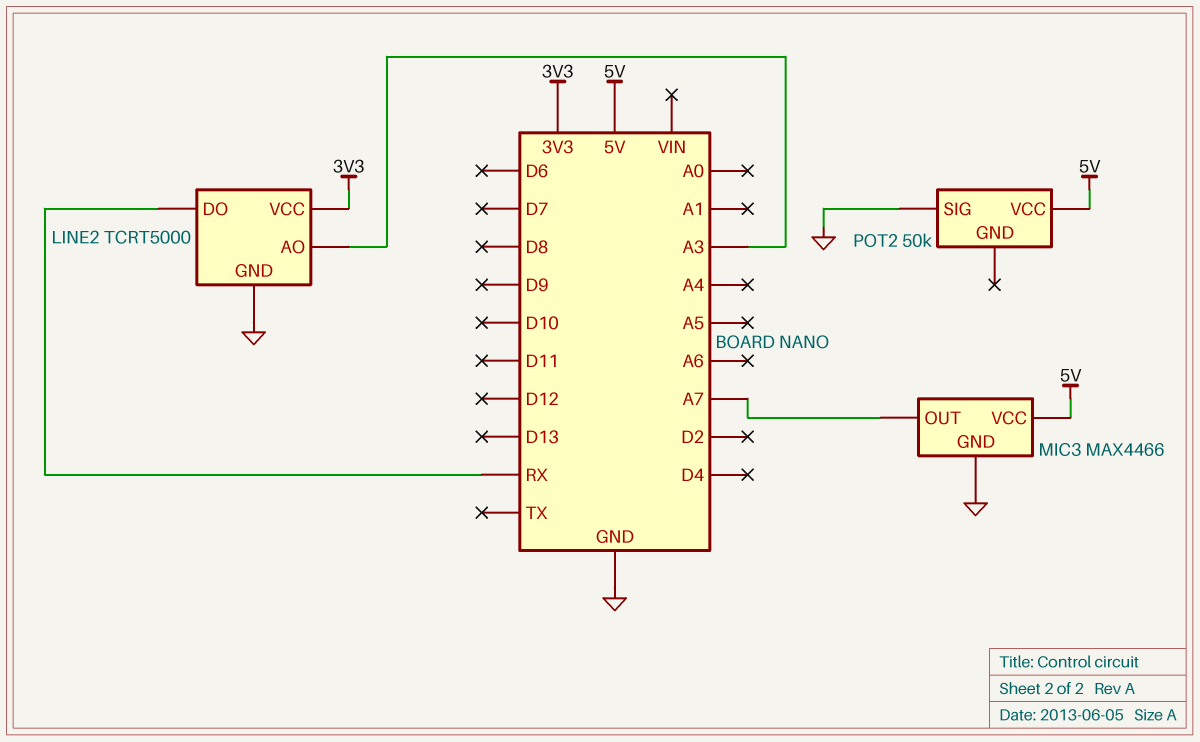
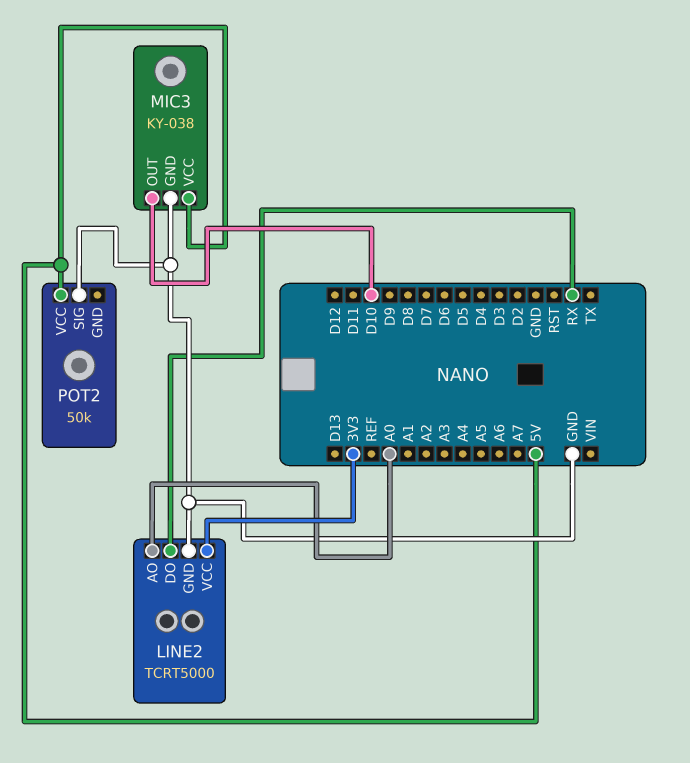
LINE2 pin AO: A3 -> A0
MIC3: MAX4466 -> KY-038
MIC3 pin OUT: A7 -> D10

